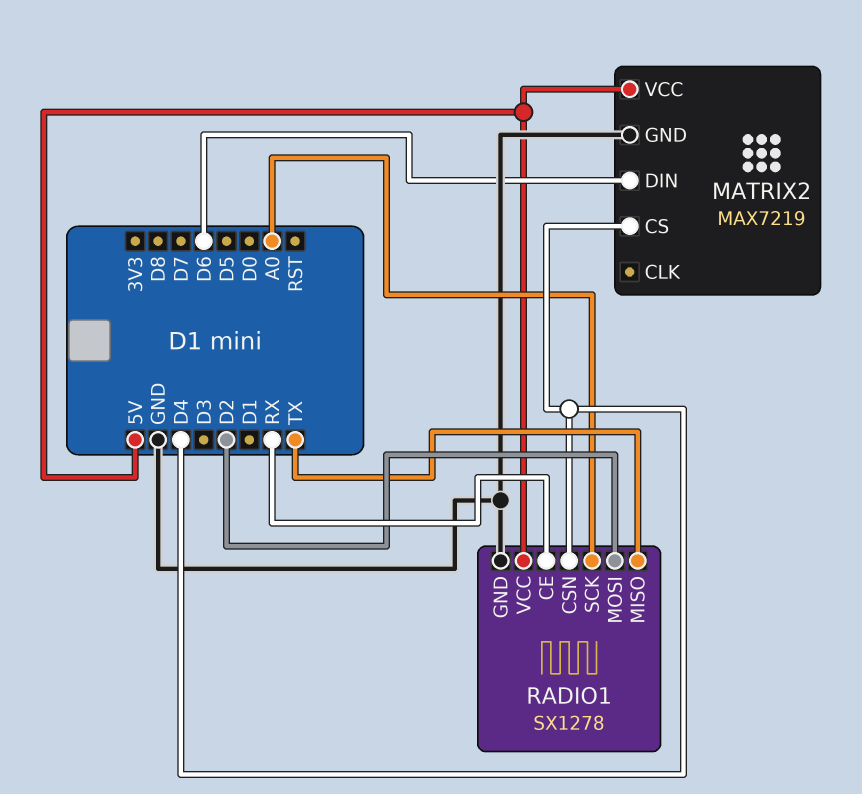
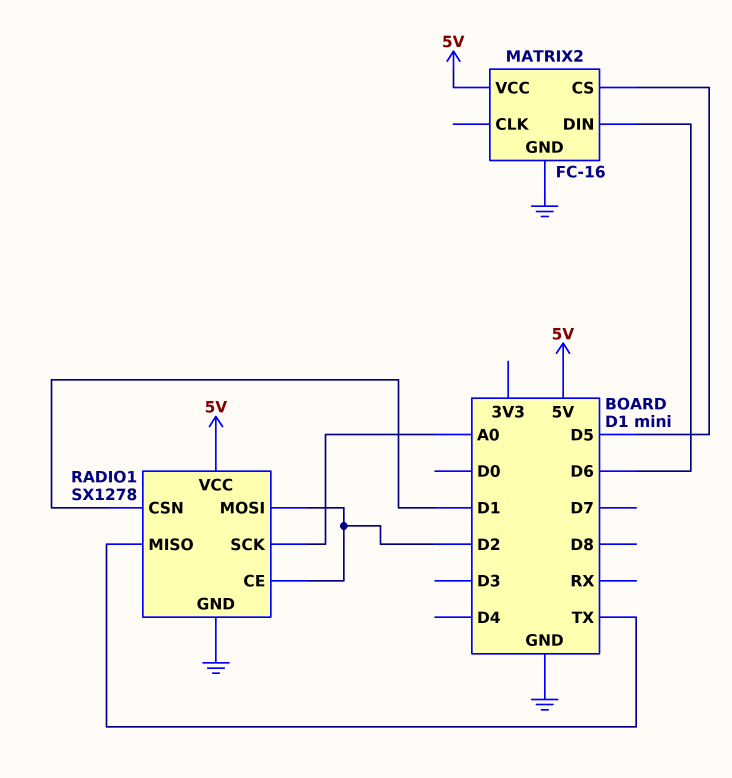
MATRIX2: MAX7219 -> FC-16
MATRIX2 pin CS: D4 -> D5
RADIO1 pin CE: RX -> D2
RADIO1 pin CSN: D4 -> D1

